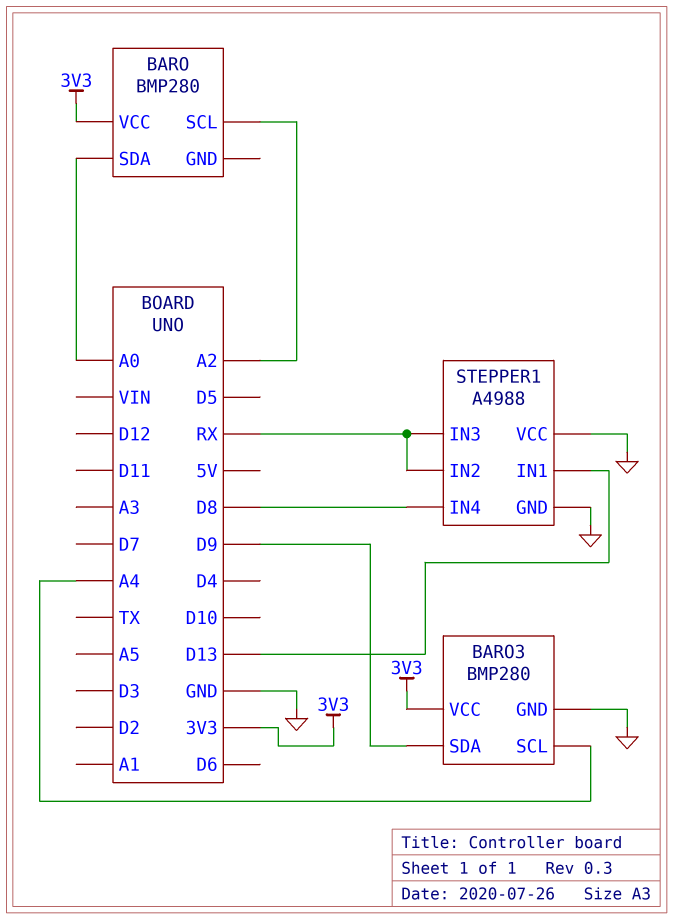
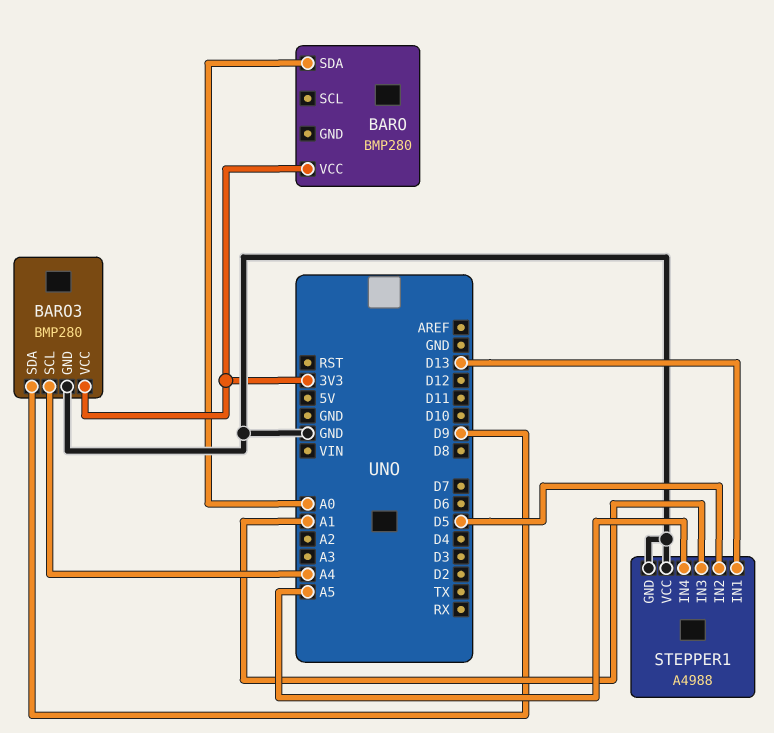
BARO pin SCL: A2 -> none
STEPPER1 pin IN2: RX -> D5
STEPPER1 pin IN3: RX -> A1
STEPPER1 pin IN4: D8 -> A5

